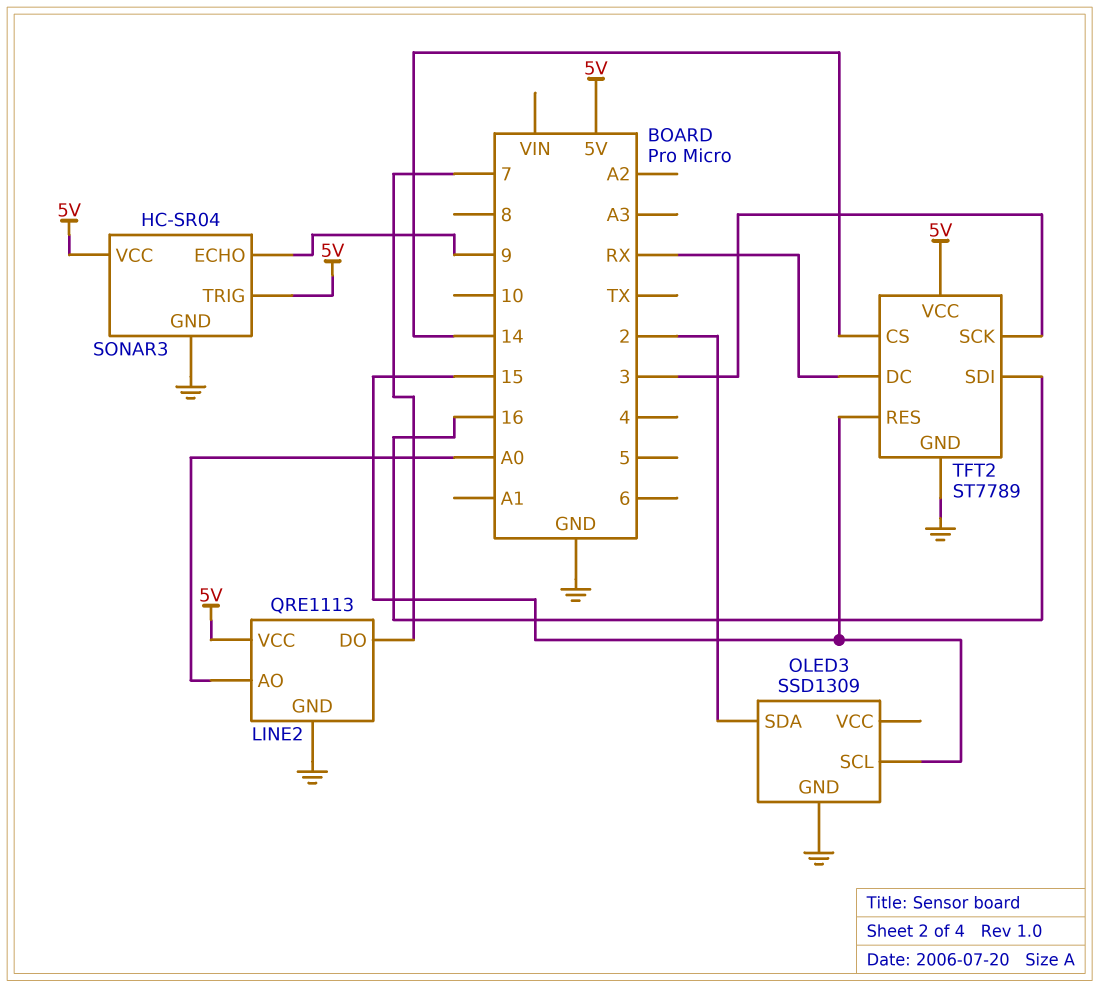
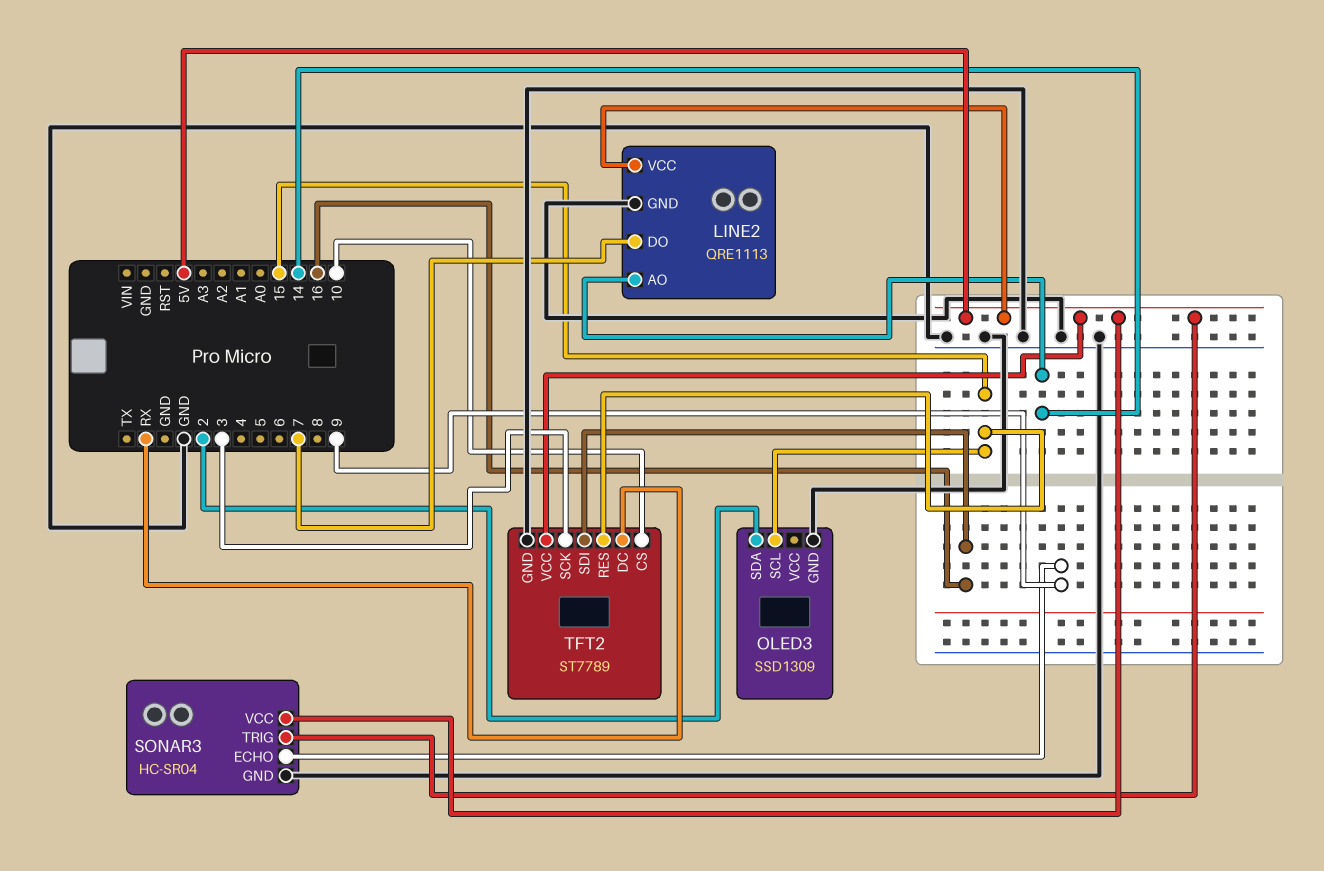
LINE2 pin AO: A0 -> 14
TFT2 pin CS: 14 -> 10

